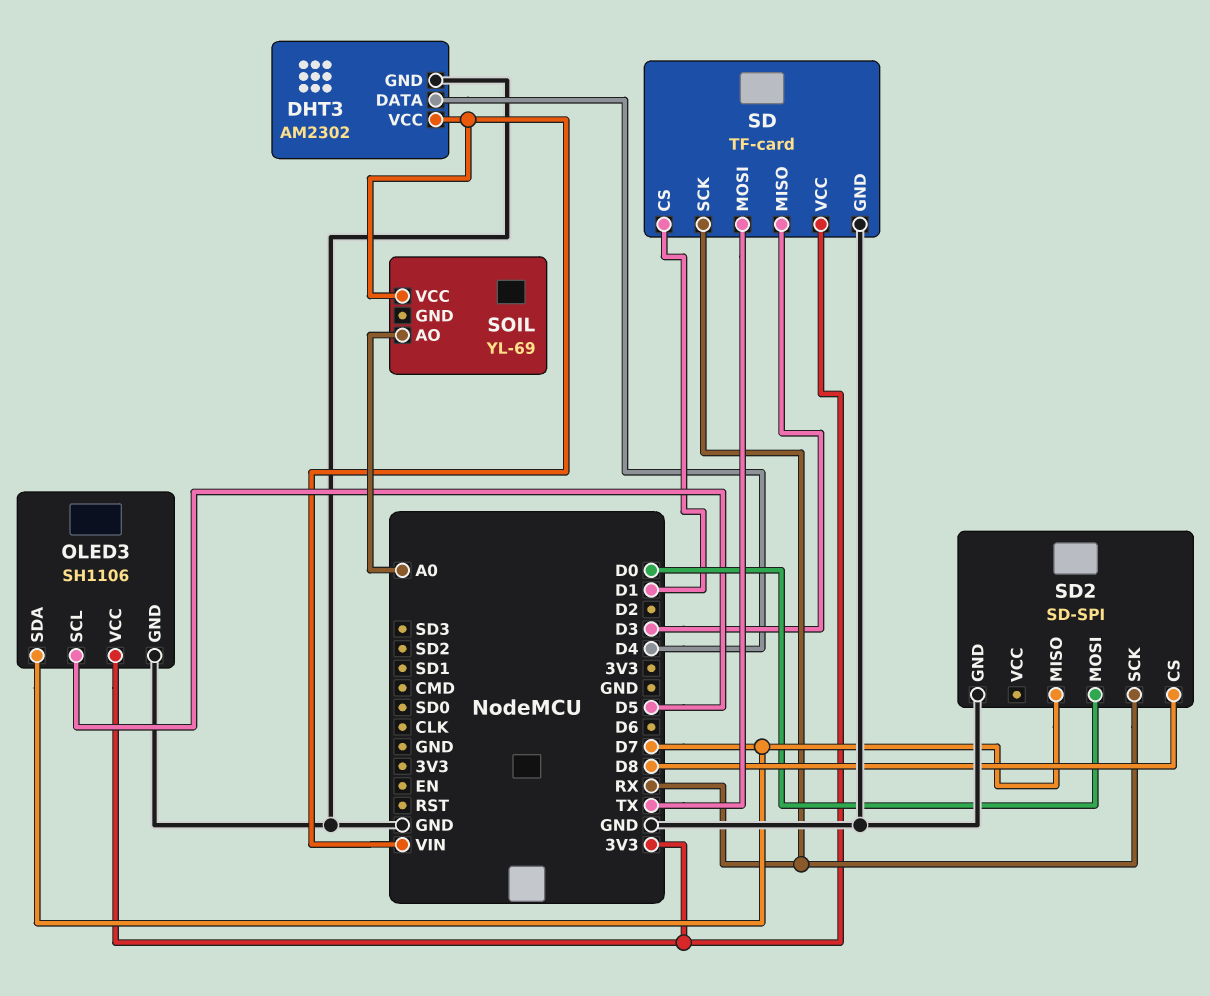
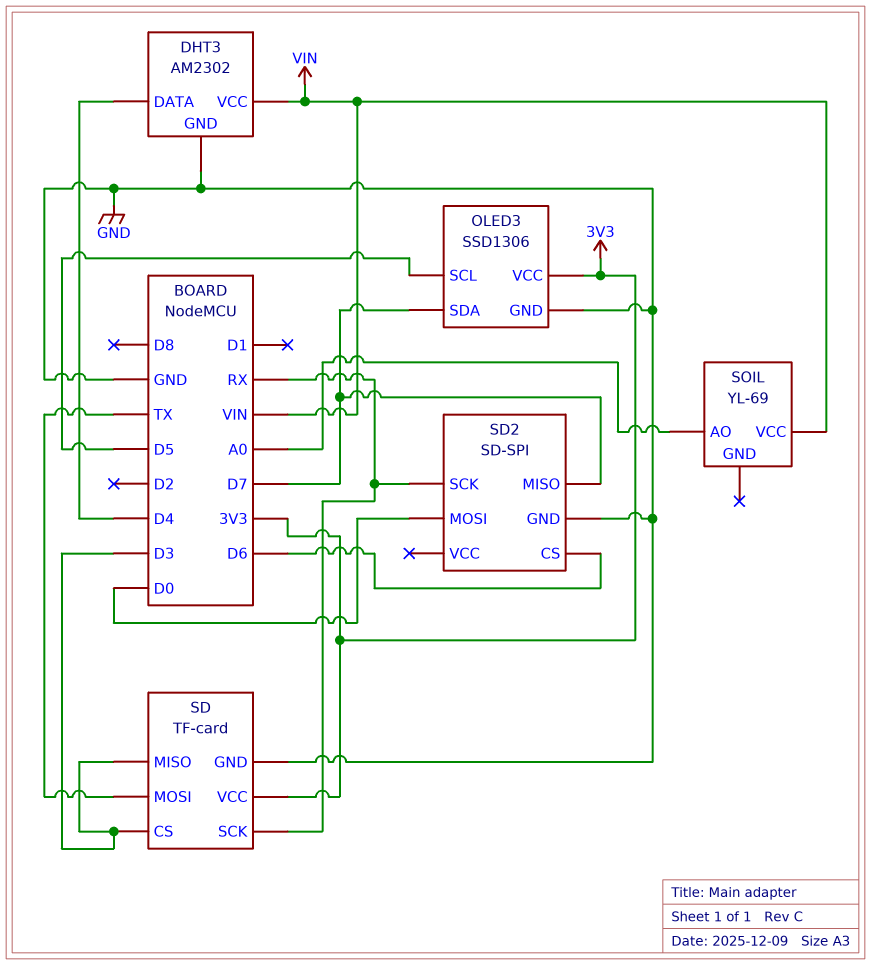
OLED3: SH1106 -> SSD1306
SD pin CS: D1 -> D3
SD2 pin CS: D8 -> D6

